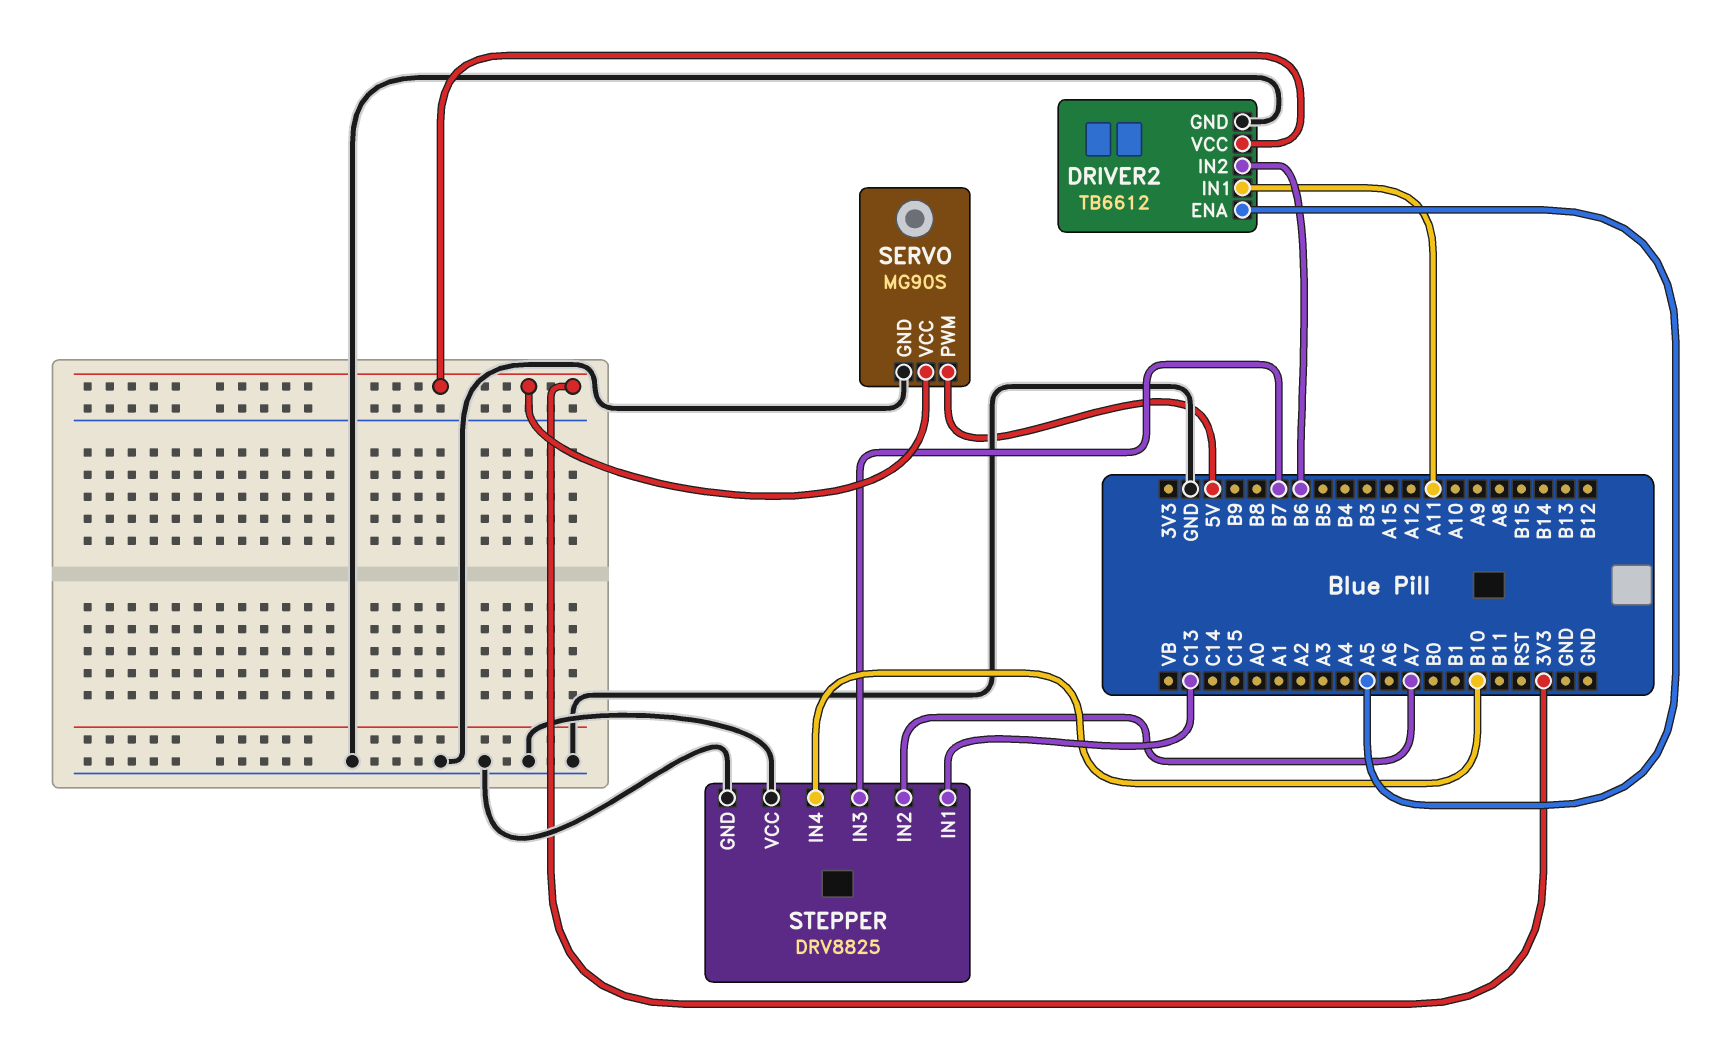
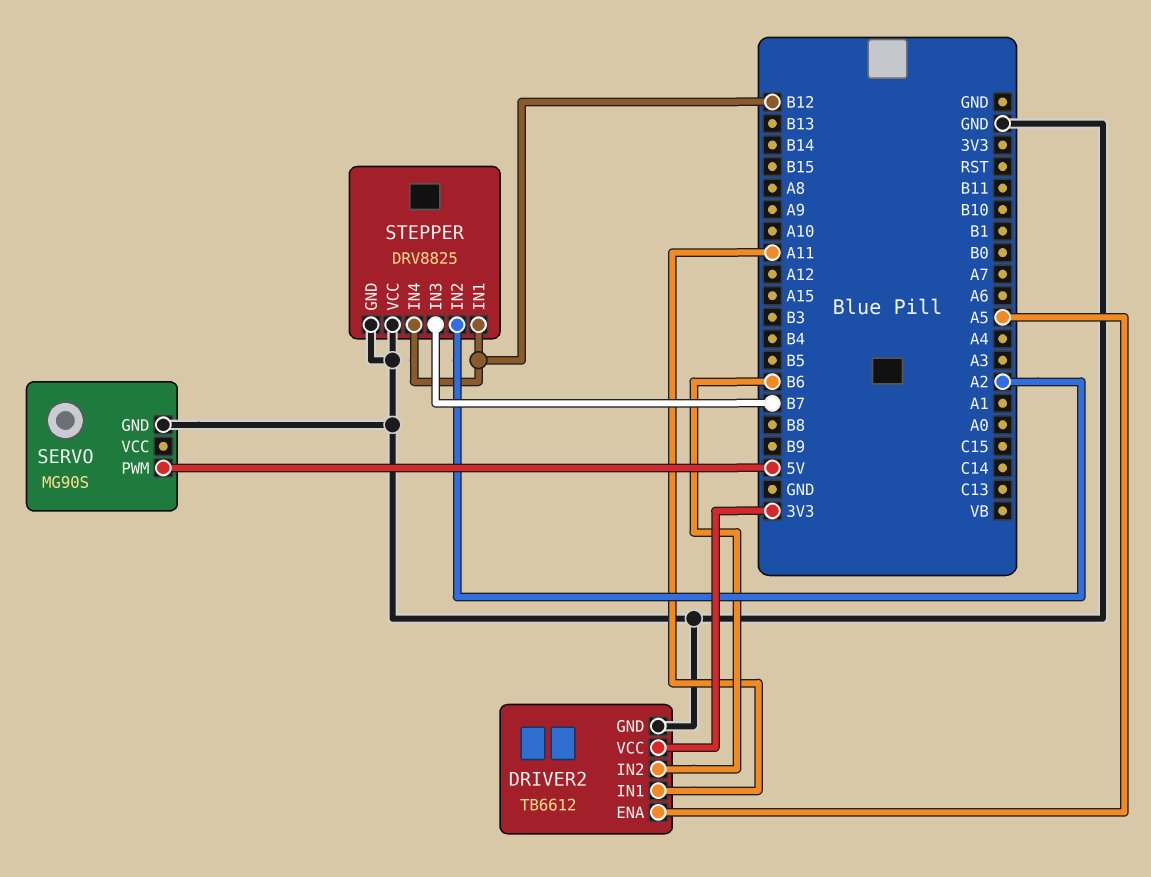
SERVO pin VCC: 3V3 -> none
STEPPER pin IN1: C13 -> B12
STEPPER pin IN2: A7 -> A2
STEPPER pin IN4: B10 -> B12

